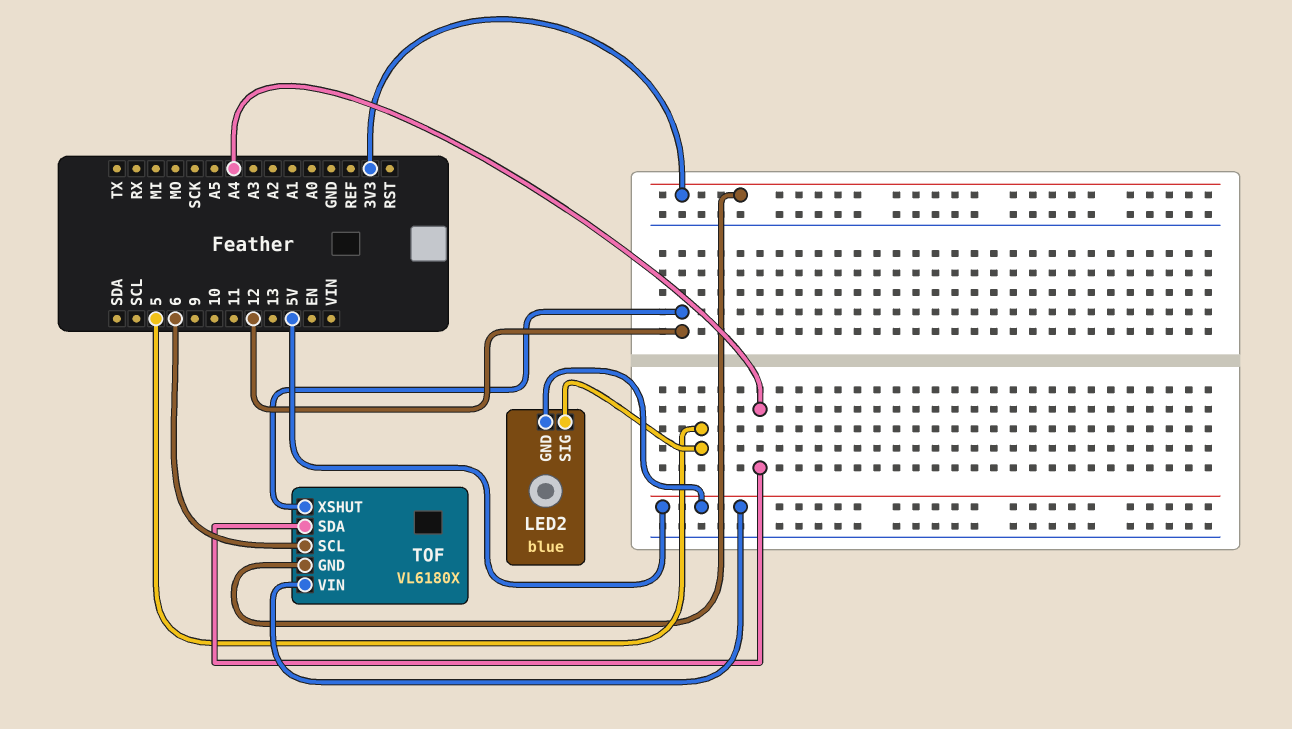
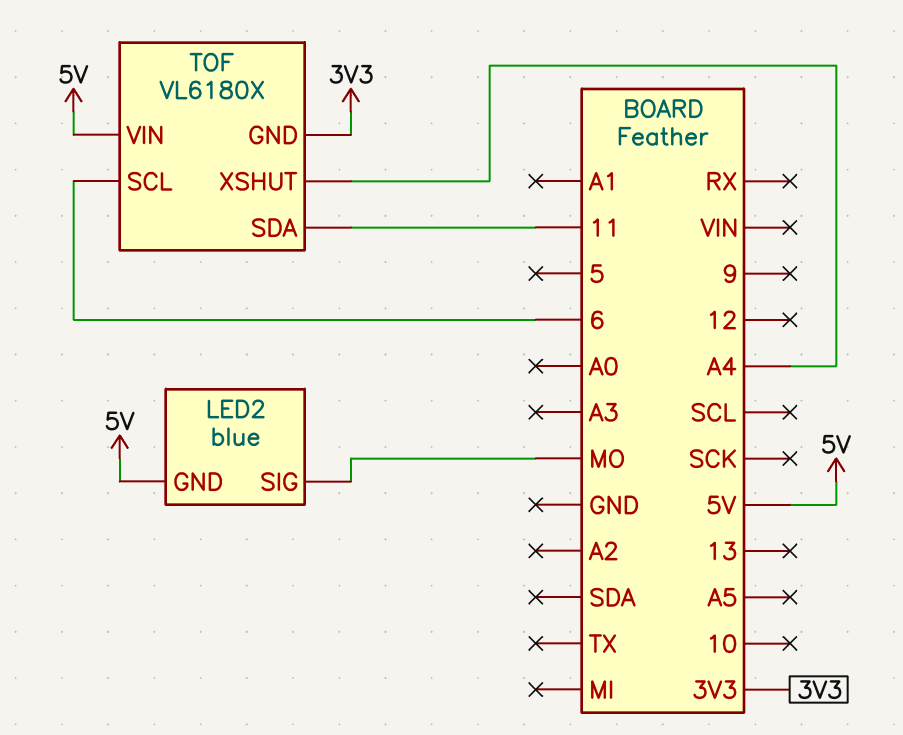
LED2 pin SIG: 5 -> MO
TOF pin SDA: A4 -> 11
TOF pin XSHUT: 12 -> A4

